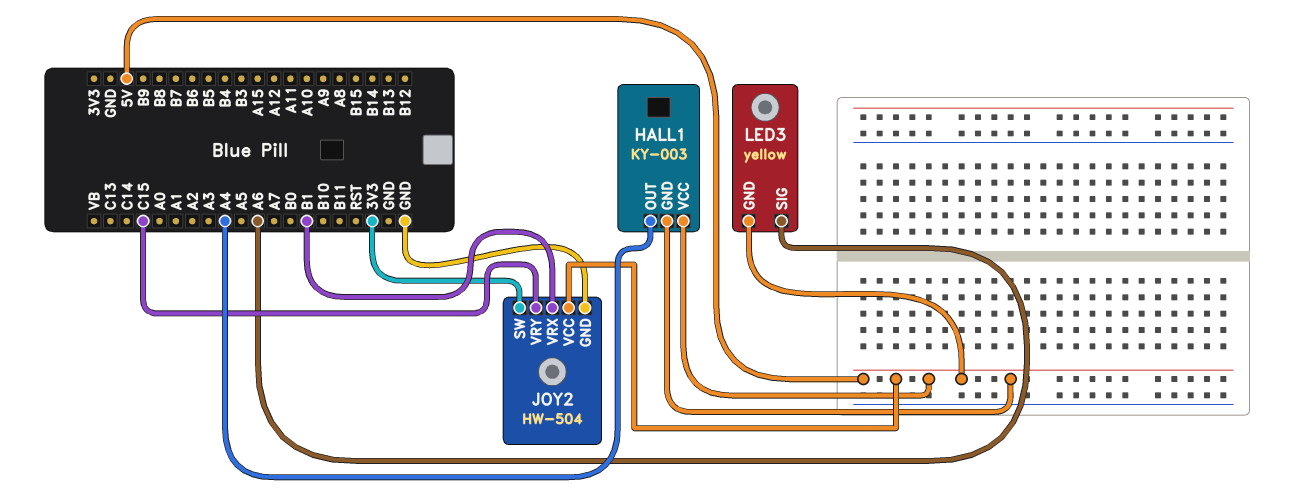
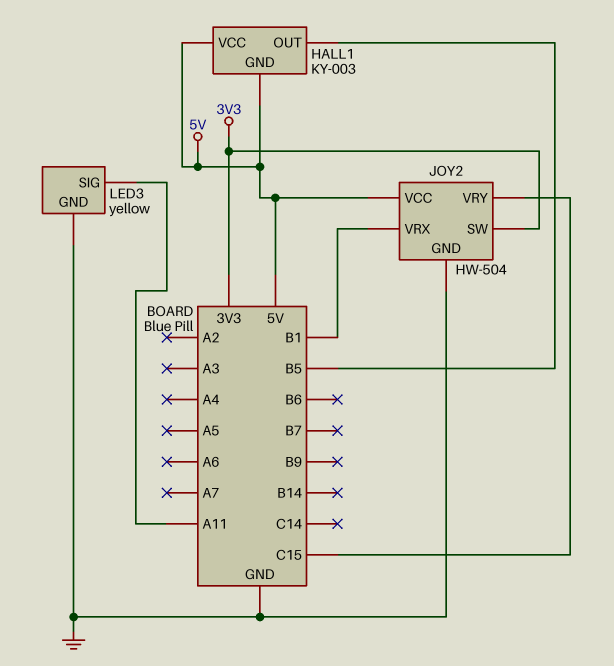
HALL1 pin OUT: A4 -> B5
LED3 pin GND: 5V -> GND
LED3 pin SIG: A6 -> A11

